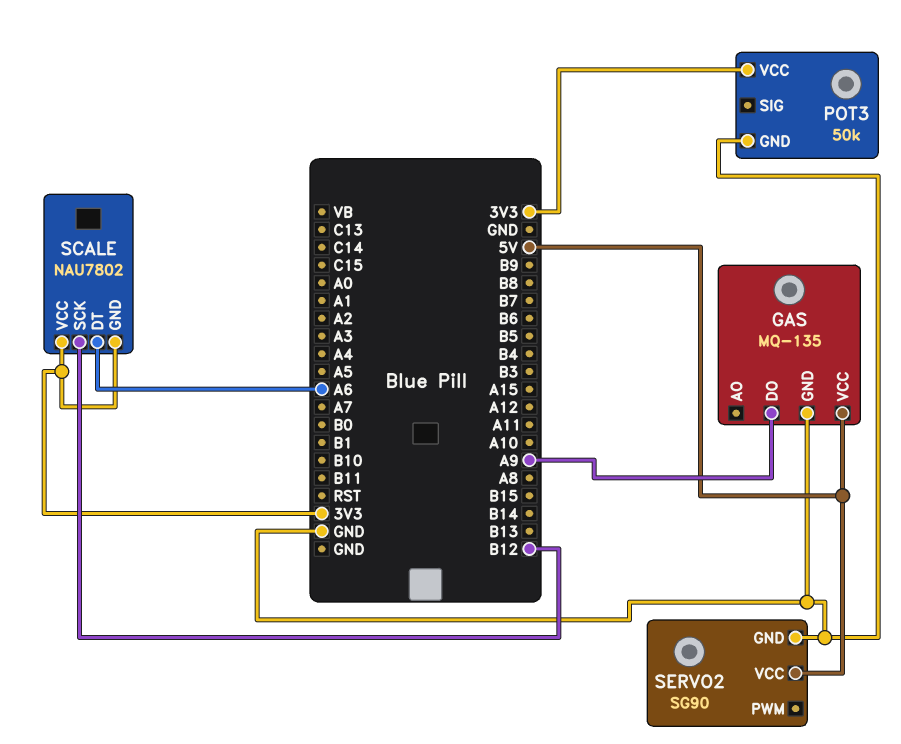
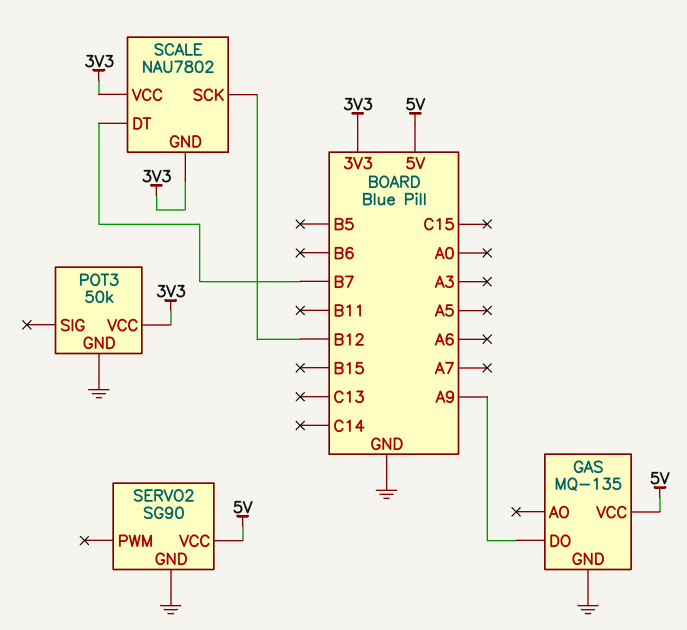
SCALE pin DT: A6 -> B7

